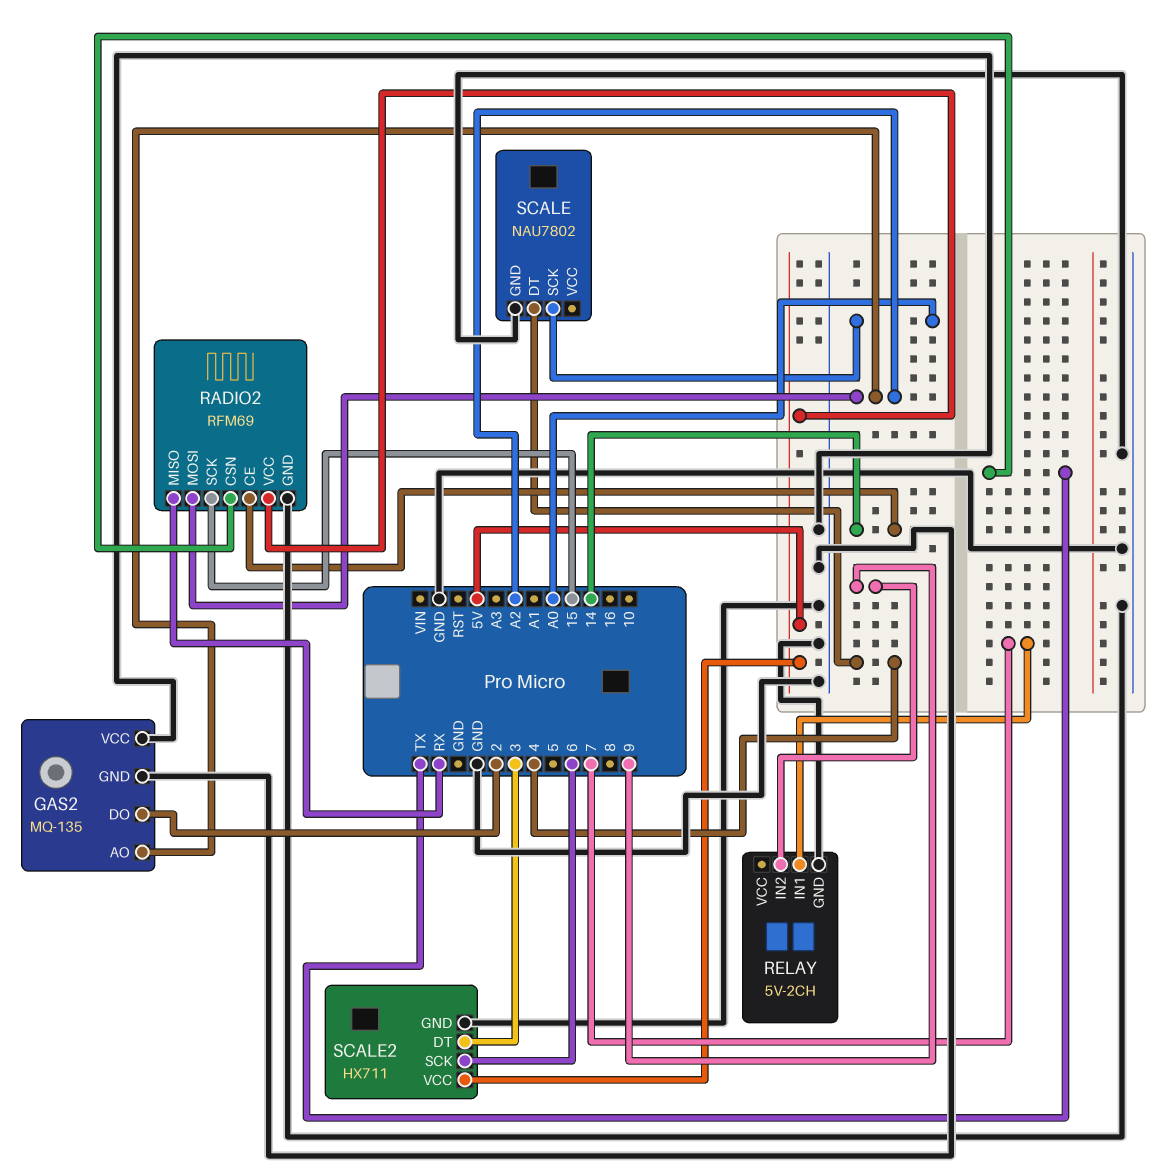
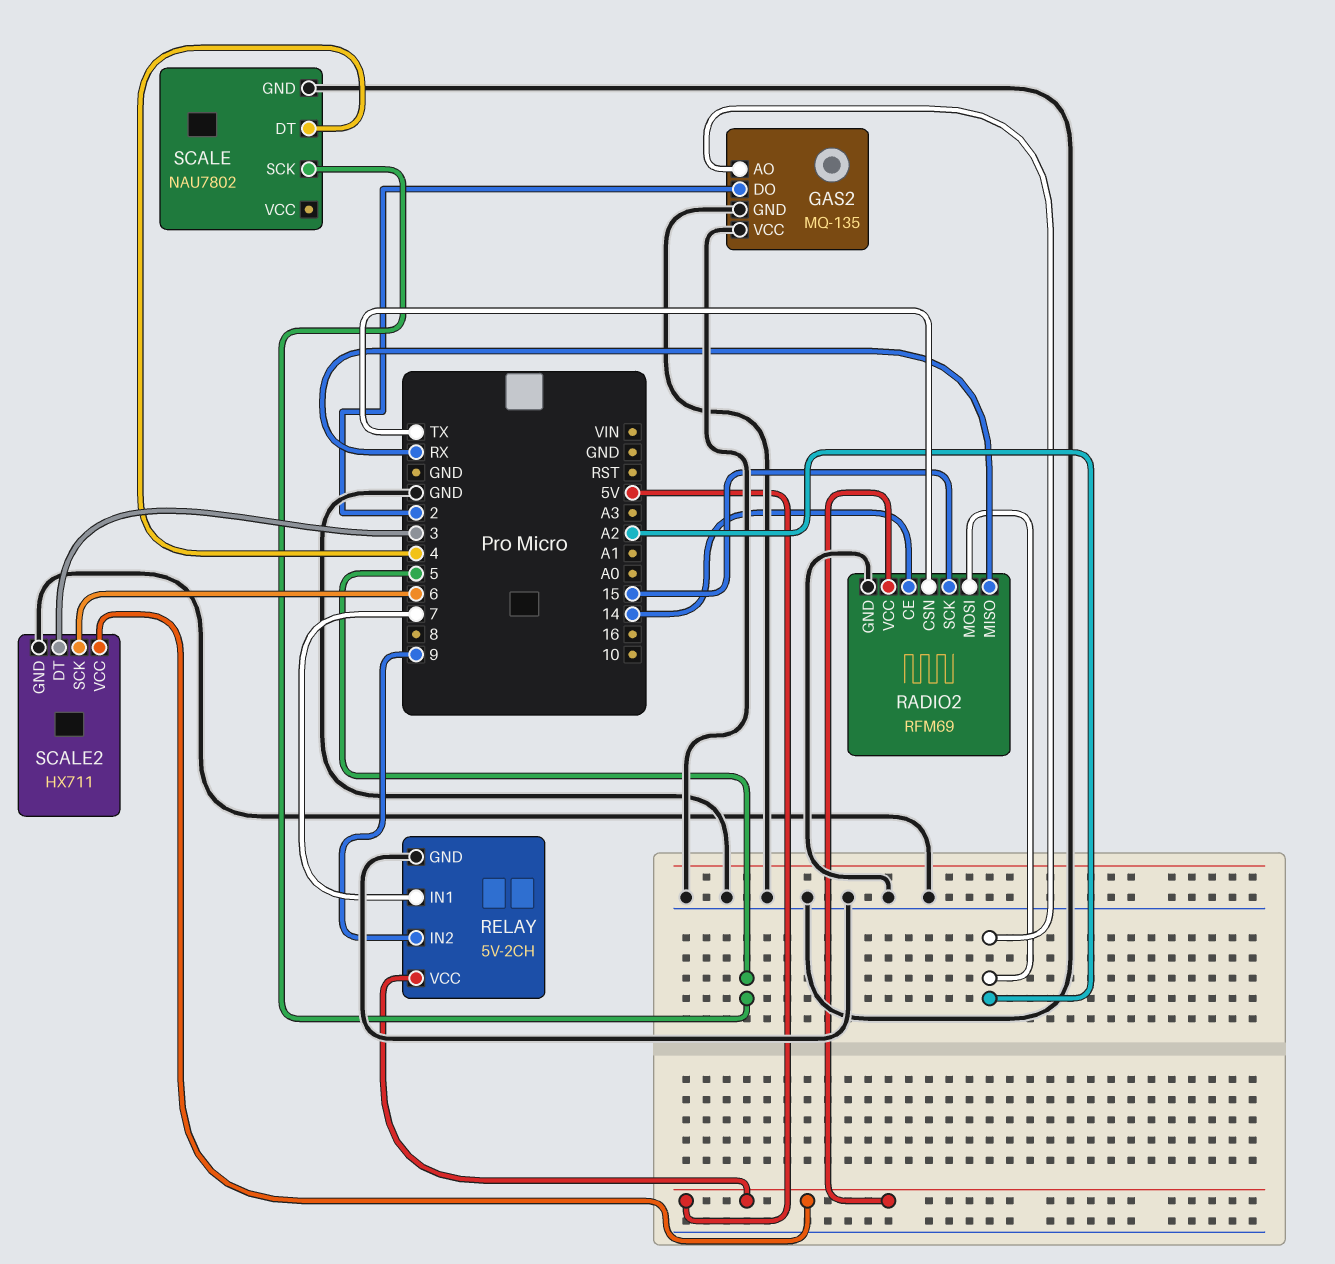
RELAY pin VCC: none -> 5V
SCALE pin SCK: A0 -> 5

